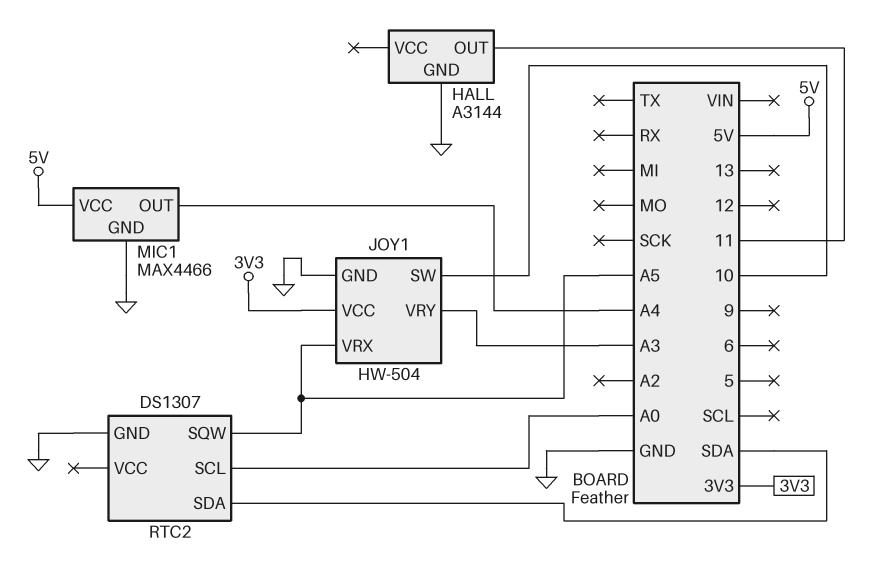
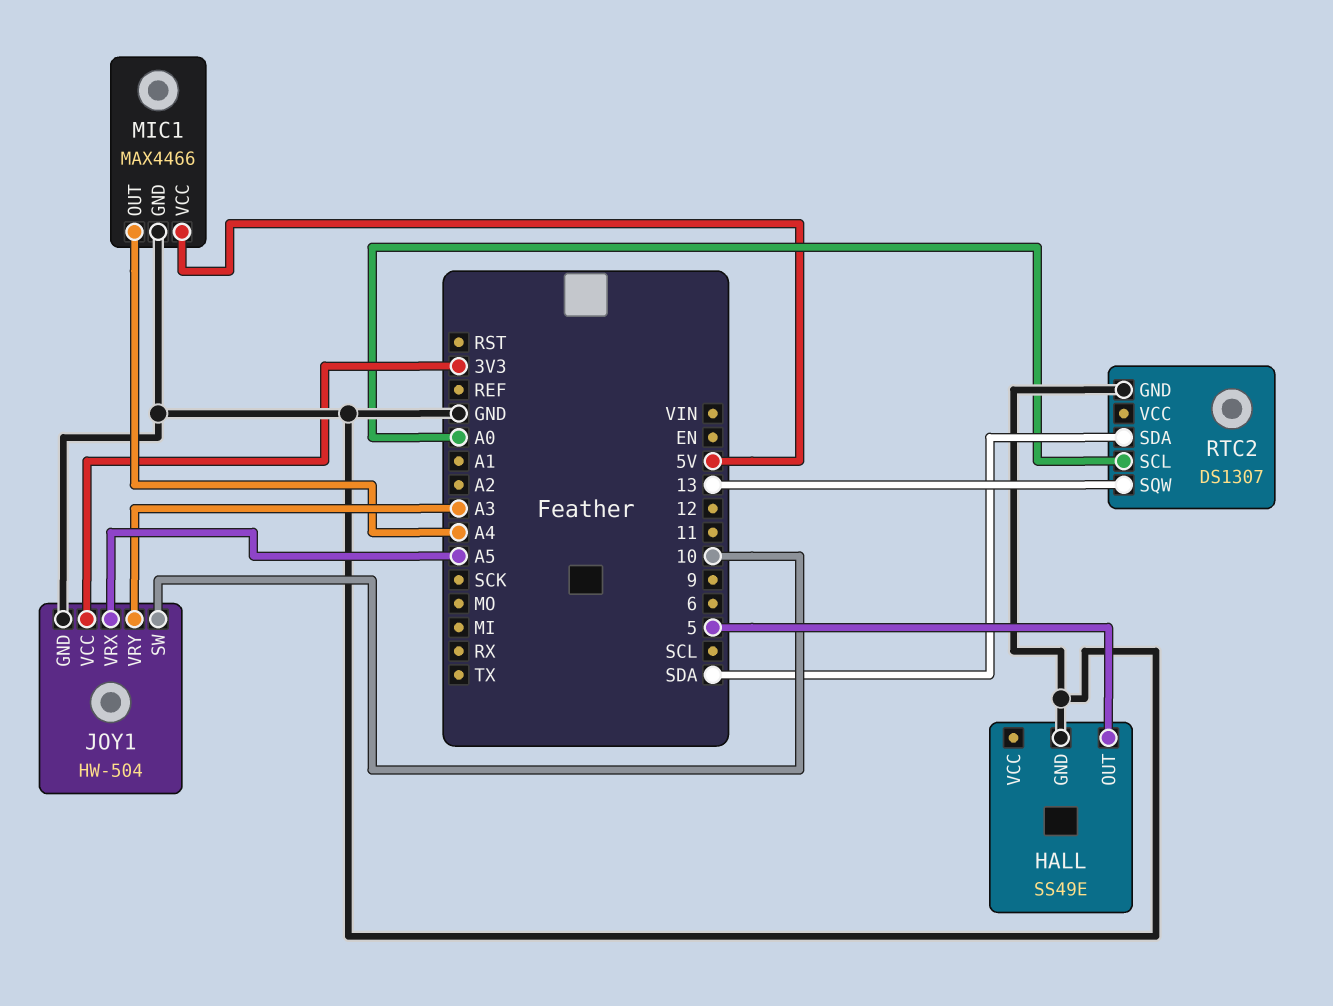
HALL: A3144 -> SS49E
HALL pin OUT: 11 -> 5
RTC2 pin SQW: A5 -> 13

